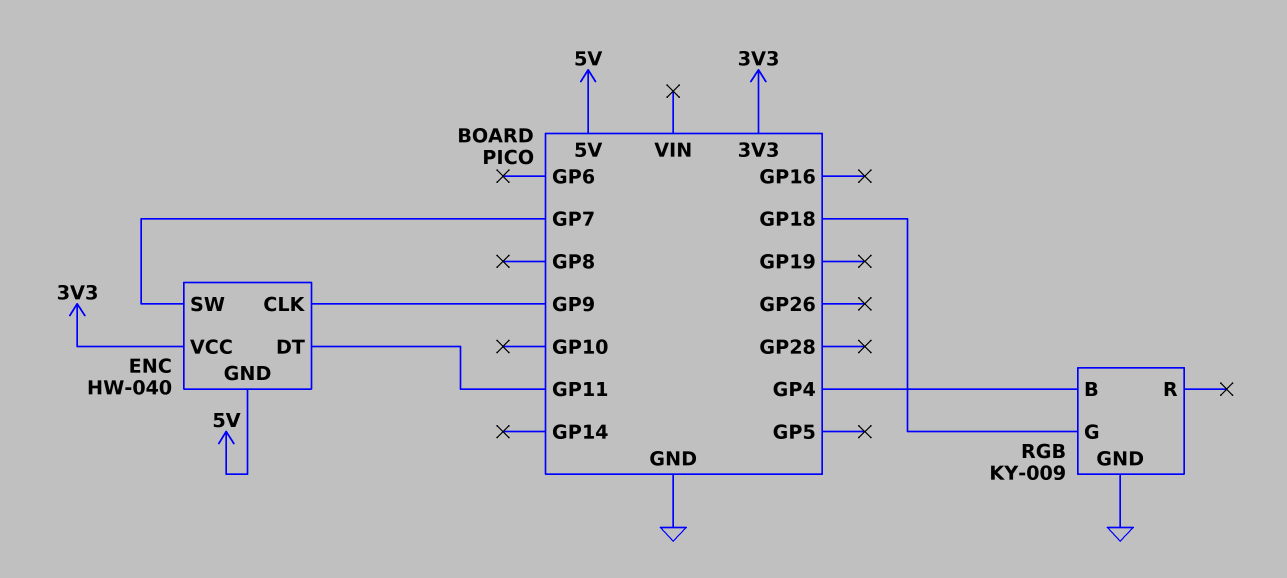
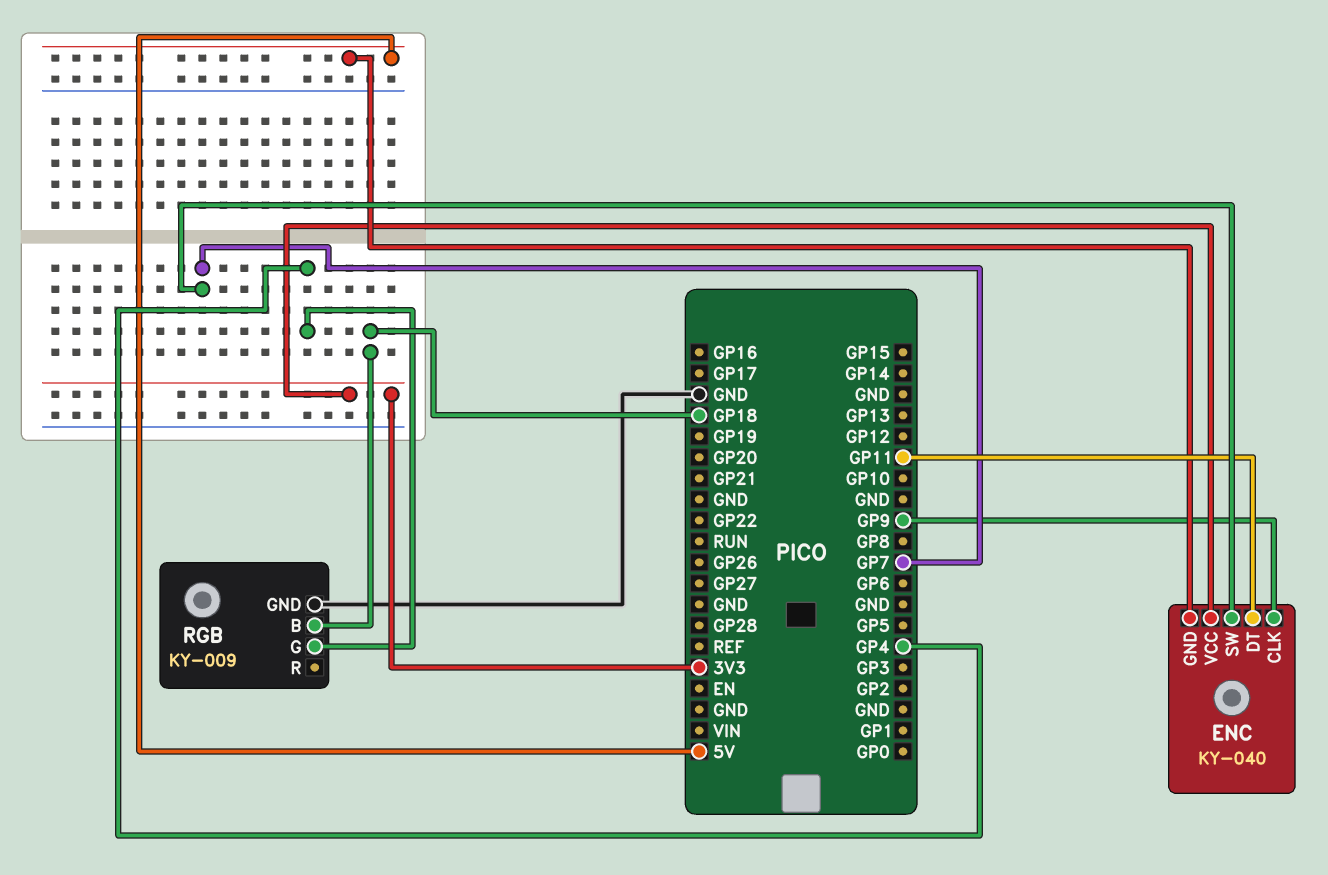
ENC: HW-040 -> KY-040
RGB pin B: GP4 -> GP18
RGB pin G: GP18 -> GP4

